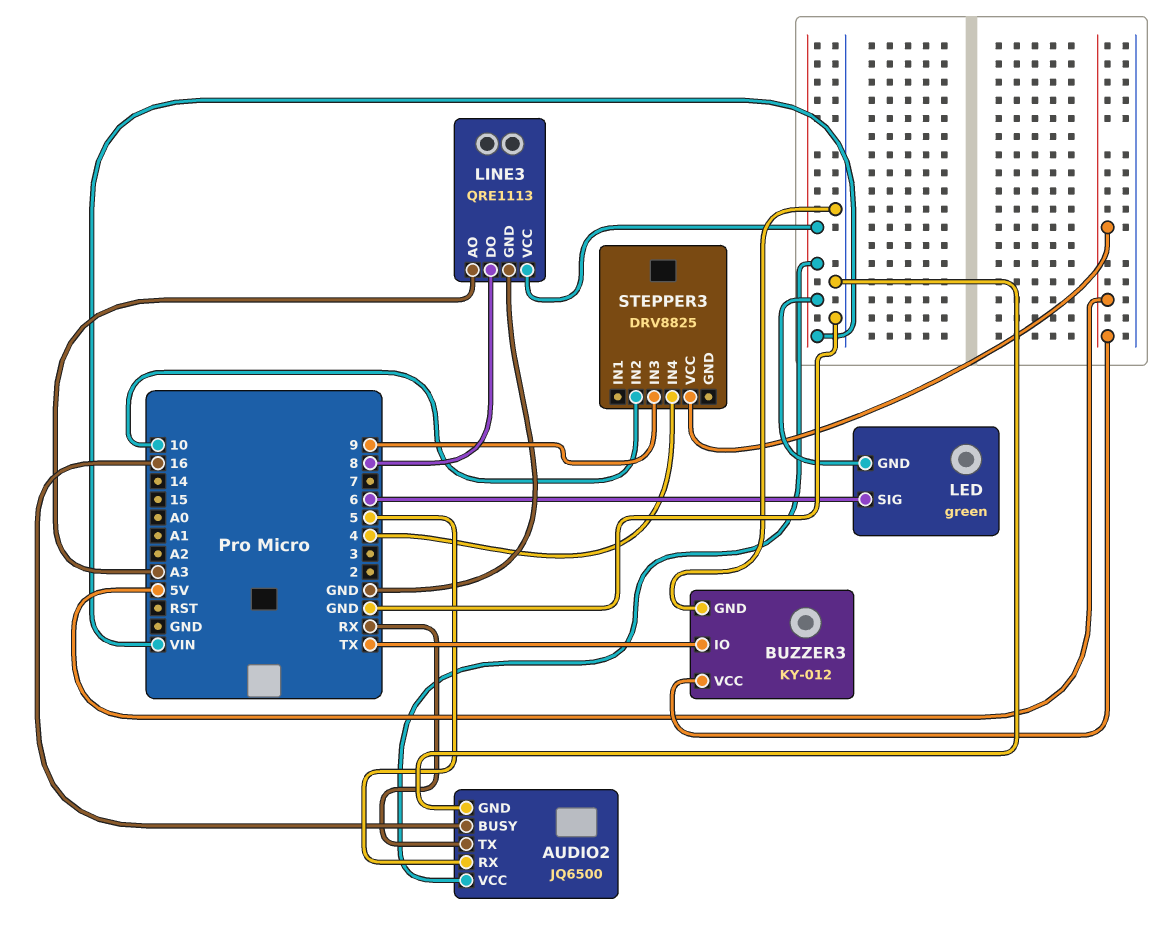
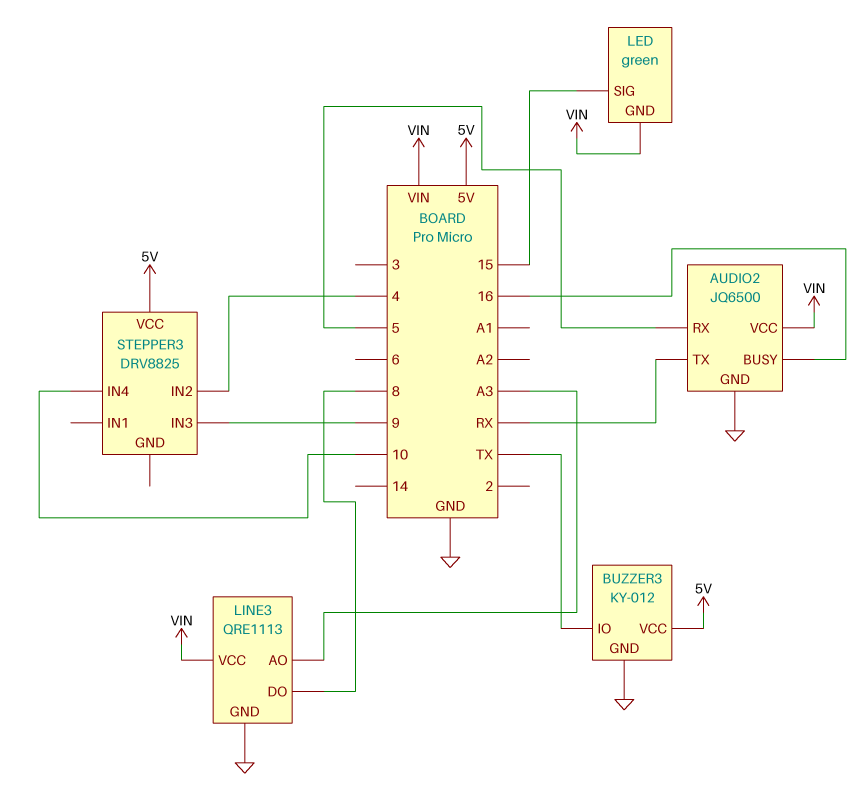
LED pin SIG: 6 -> 15
STEPPER3 pin IN2: 10 -> 4
STEPPER3 pin IN4: 4 -> 10

